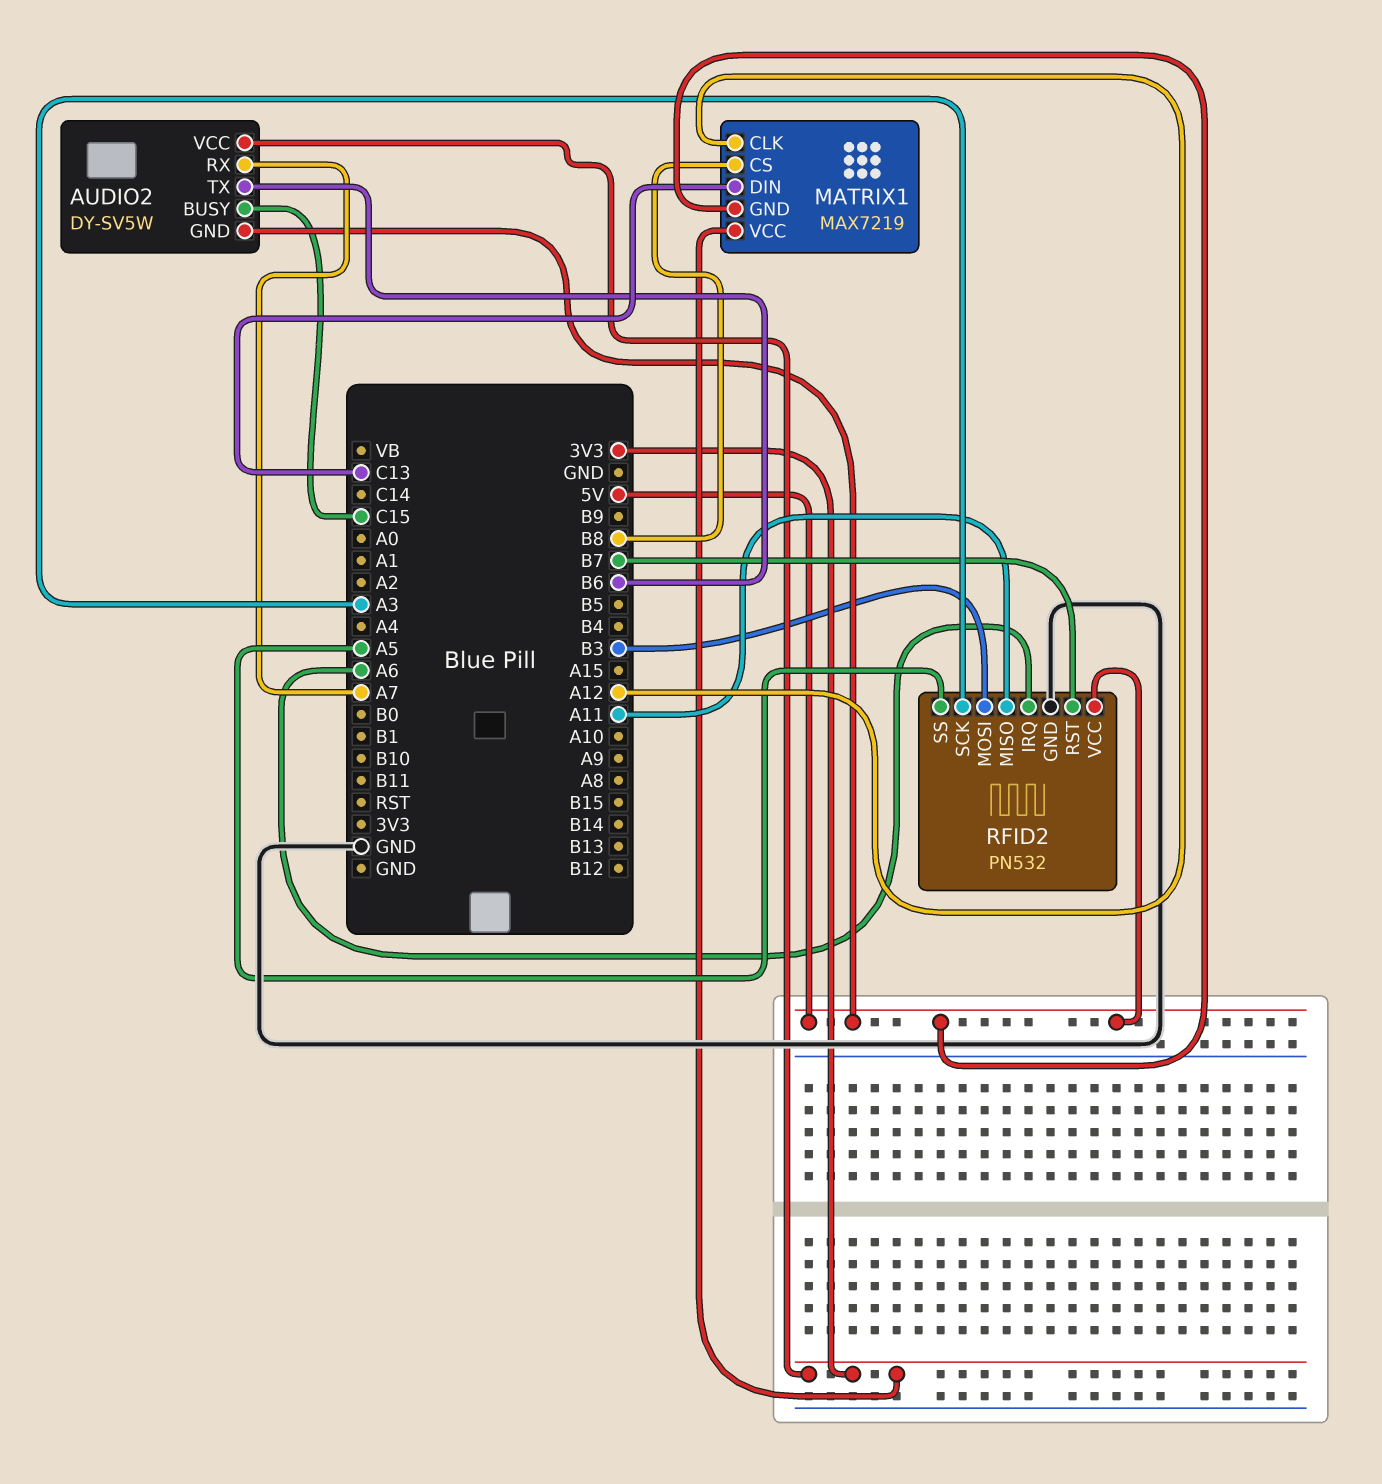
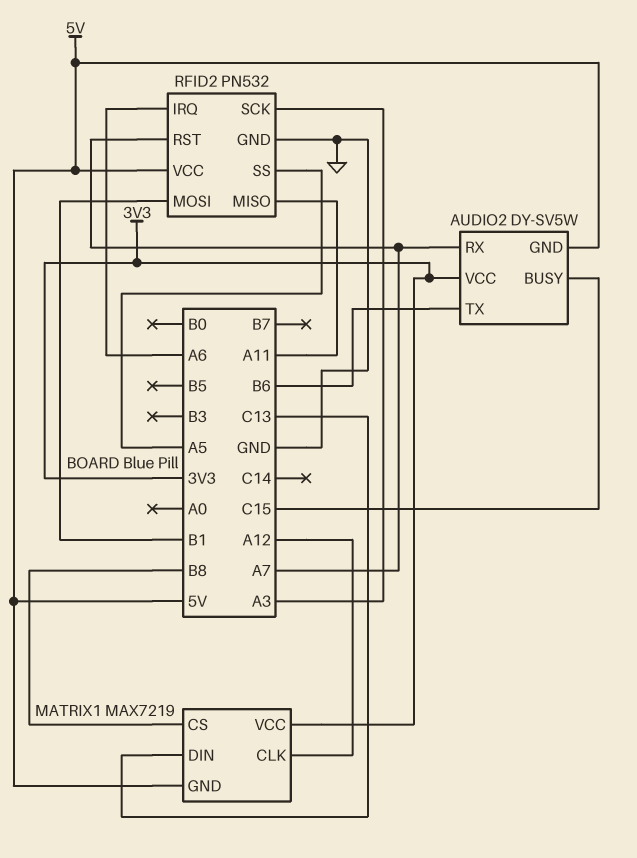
RFID2 pin MOSI: B3 -> B1
RFID2 pin RST: B7 -> A7

